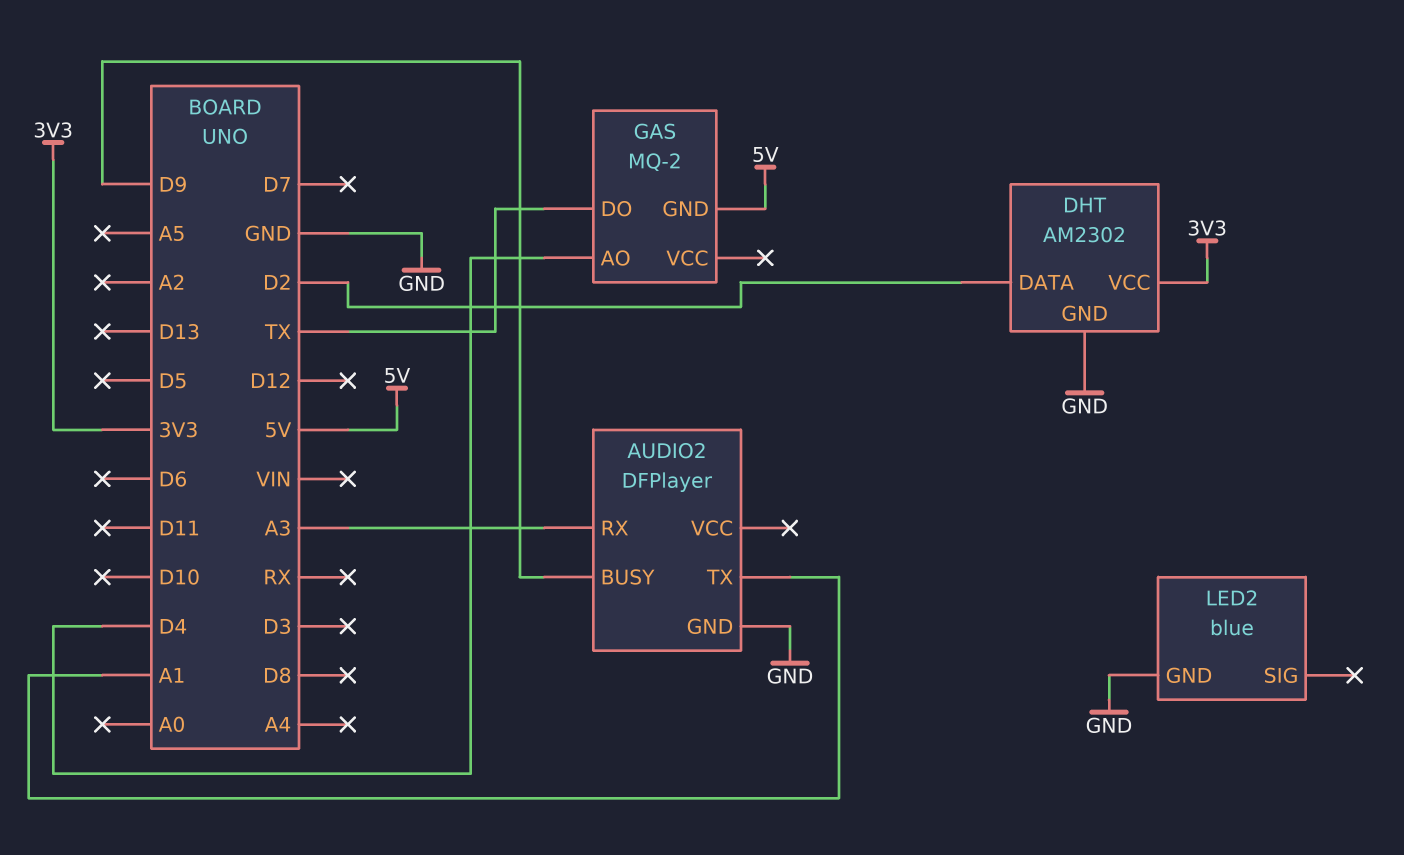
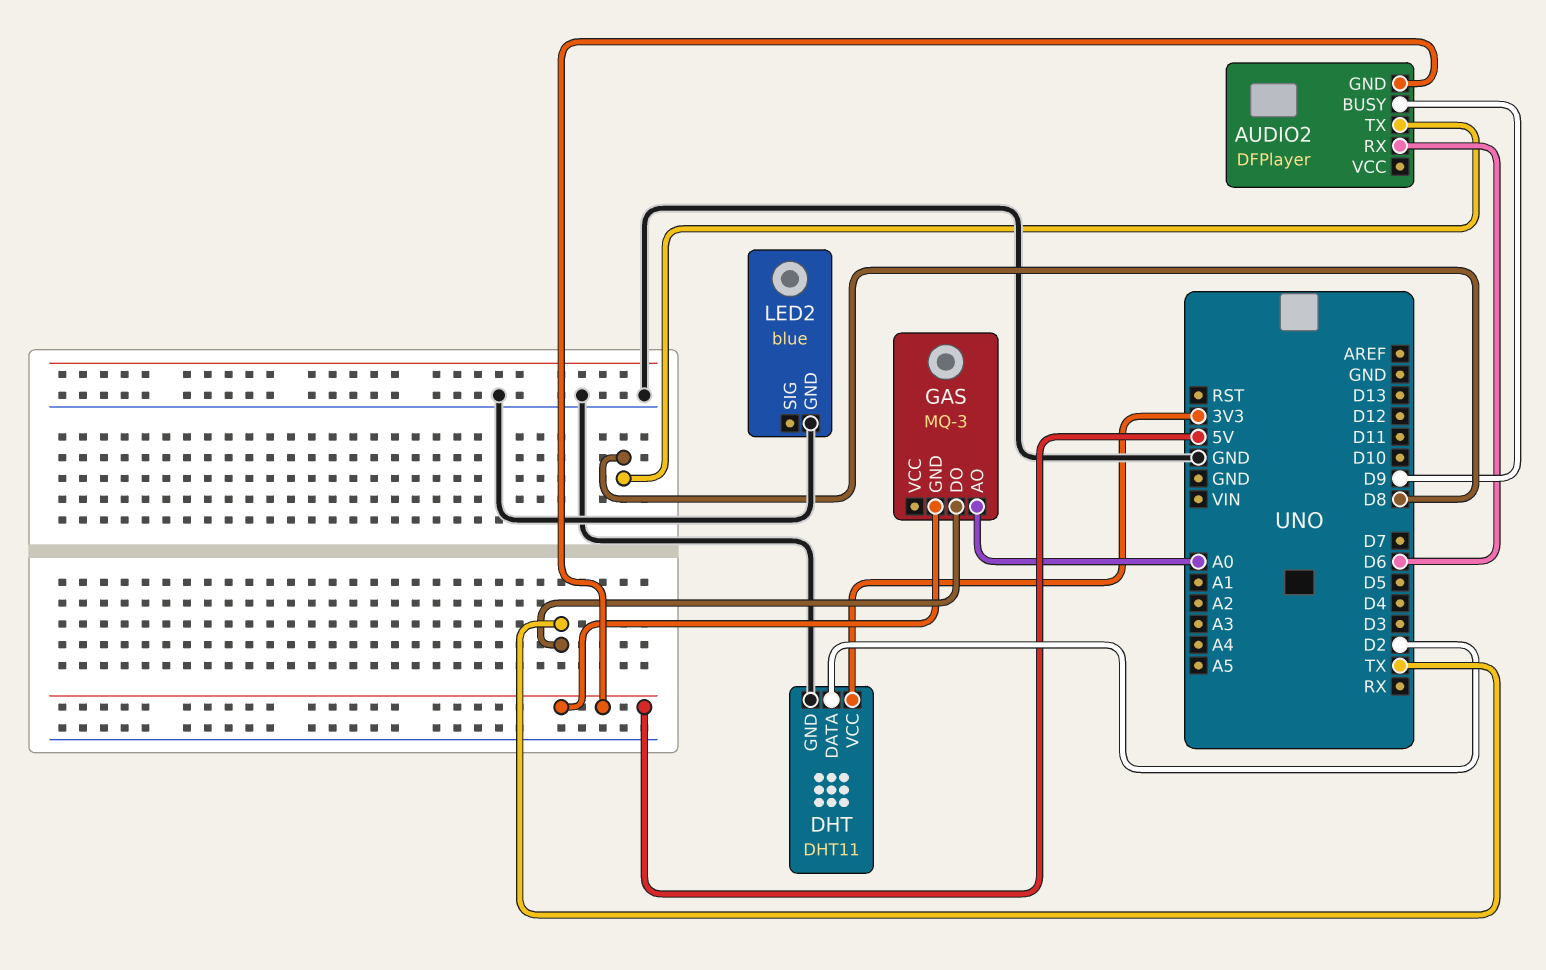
AUDIO2 pin GND: GND -> 5V
AUDIO2 pin RX: A3 -> D6
AUDIO2 pin TX: A1 -> D8
DHT: AM2302 -> DHT11
GAS: MQ-2 -> MQ-3
GAS pin AO: D4 -> A0

